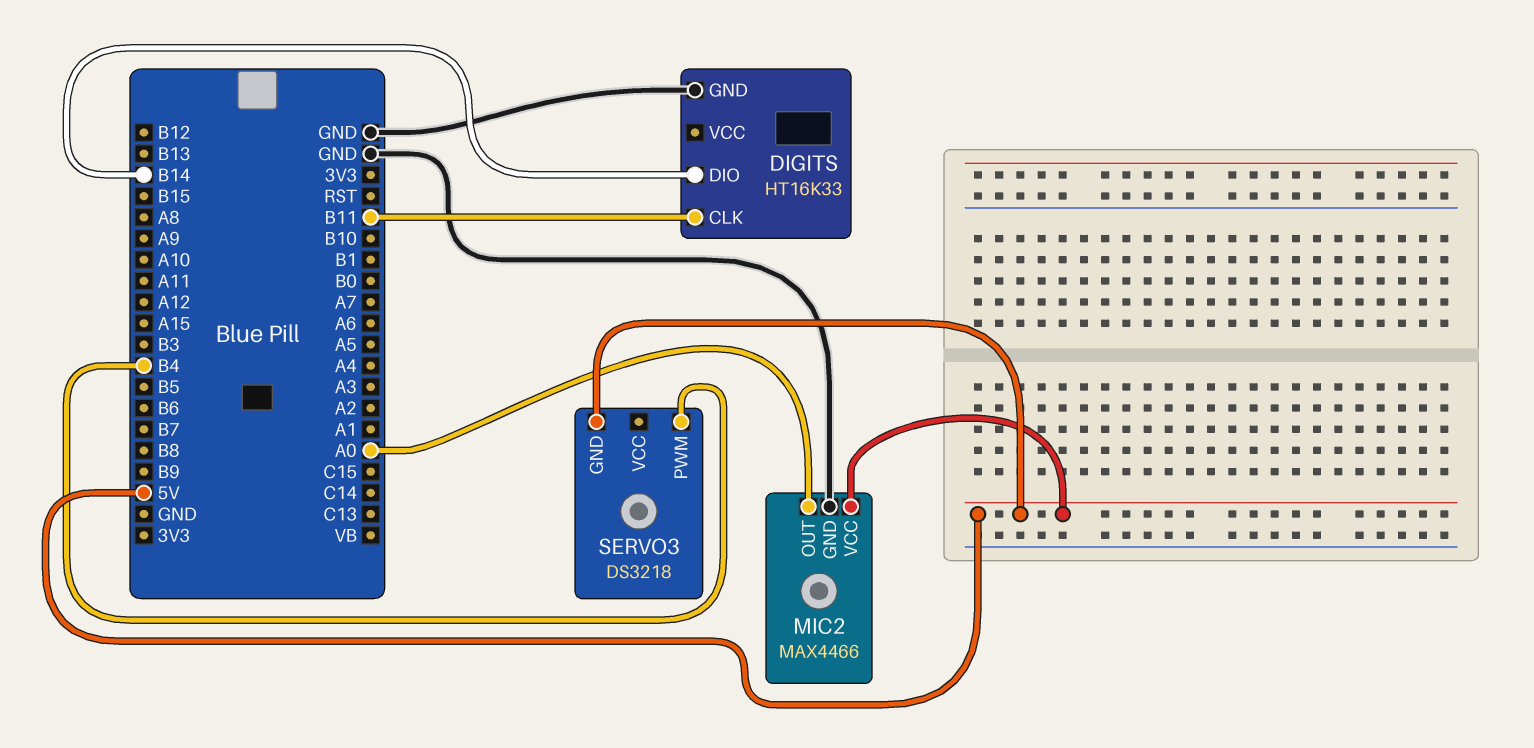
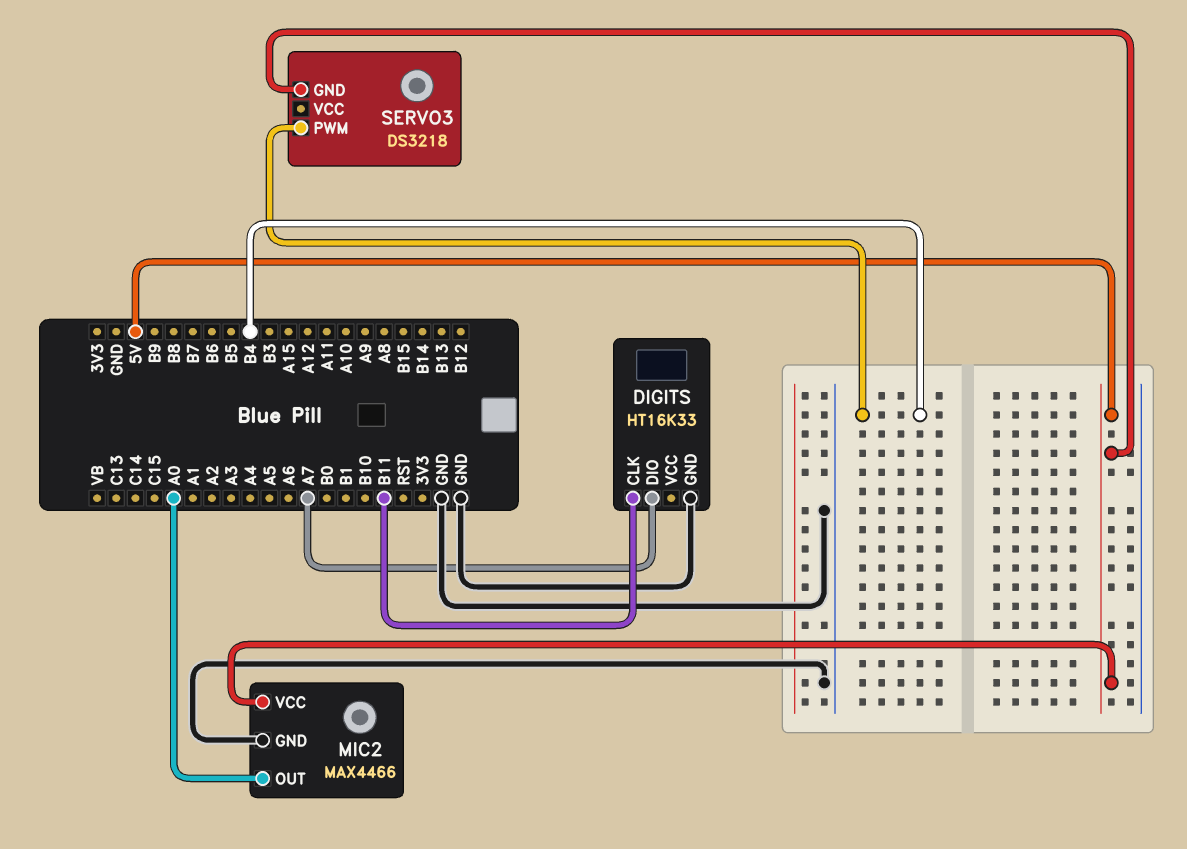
DIGITS pin DIO: B14 -> A7

